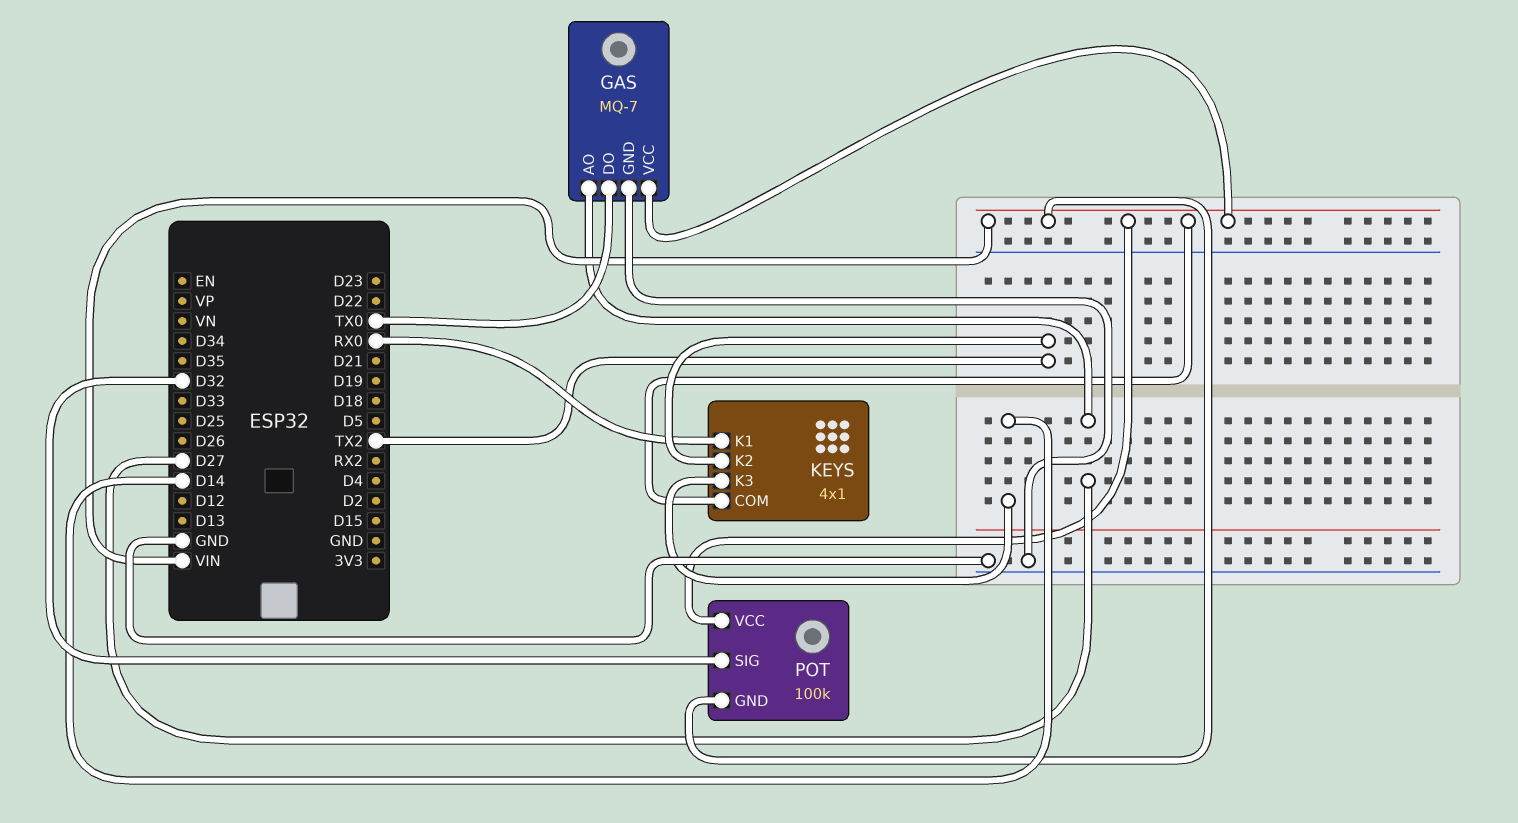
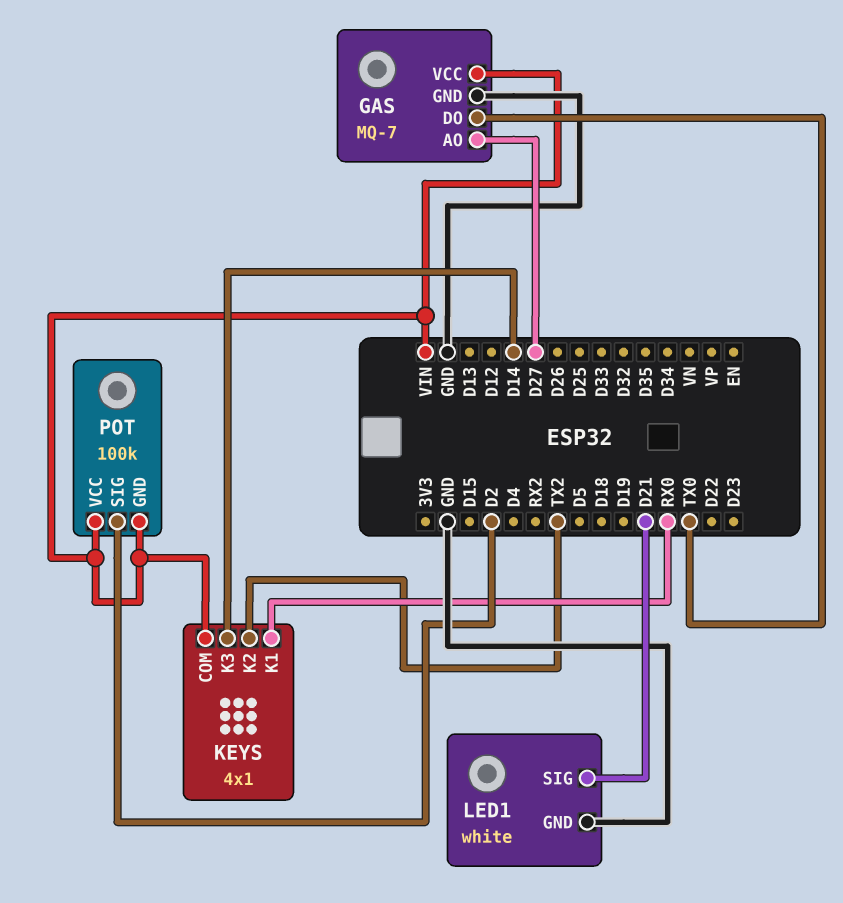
LED1: none -> white
LED1 pin GND: none -> GND
LED1 pin SIG: none -> D21
POT pin SIG: D32 -> D2

